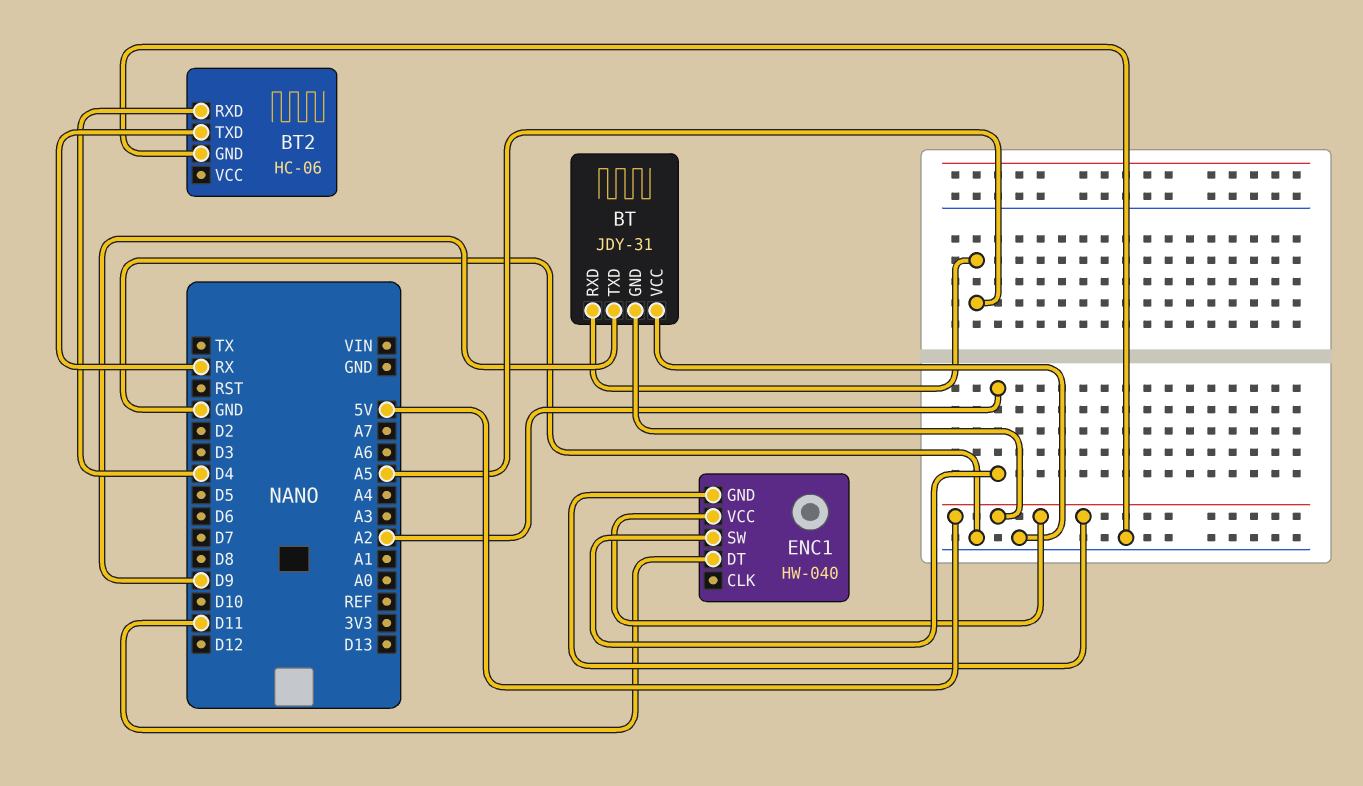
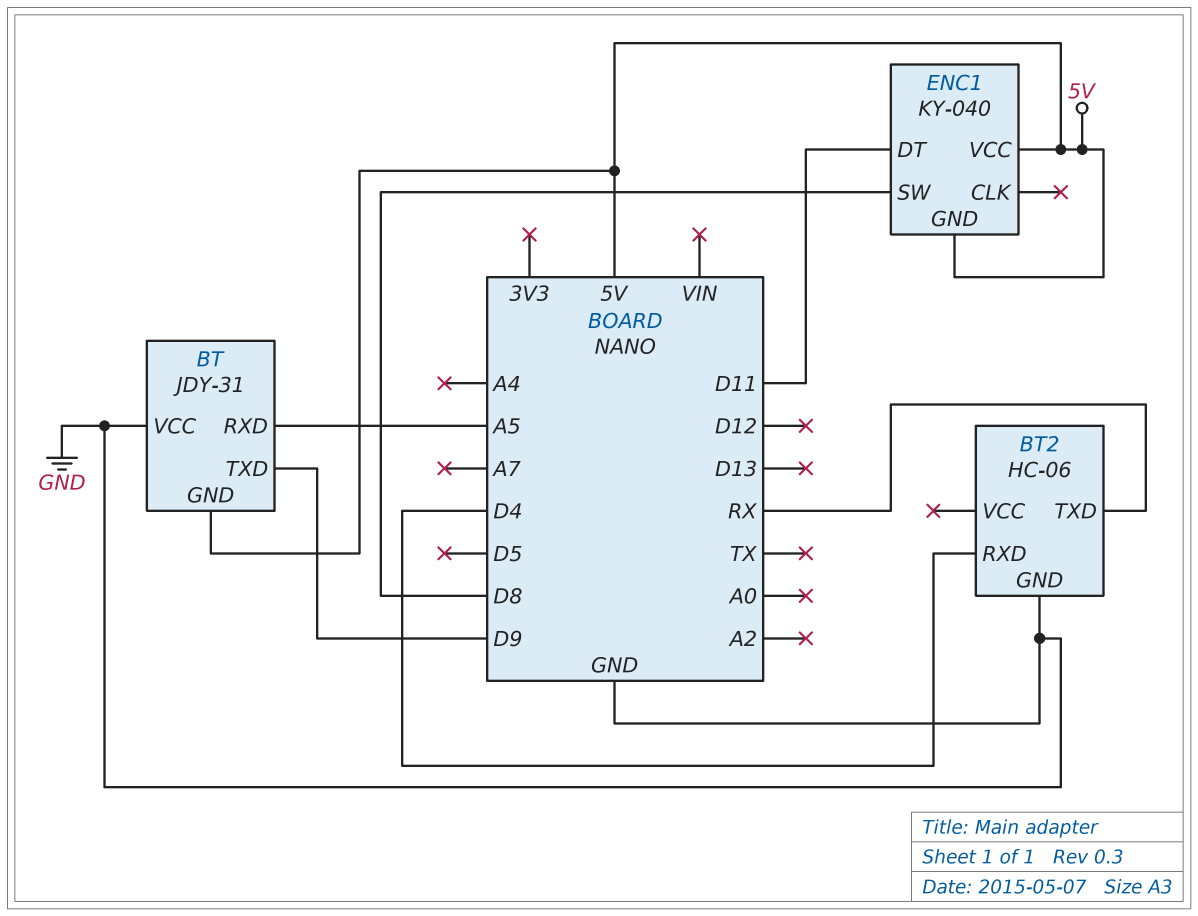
ENC1: HW-040 -> KY-040
ENC1 pin SW: A2 -> D8

